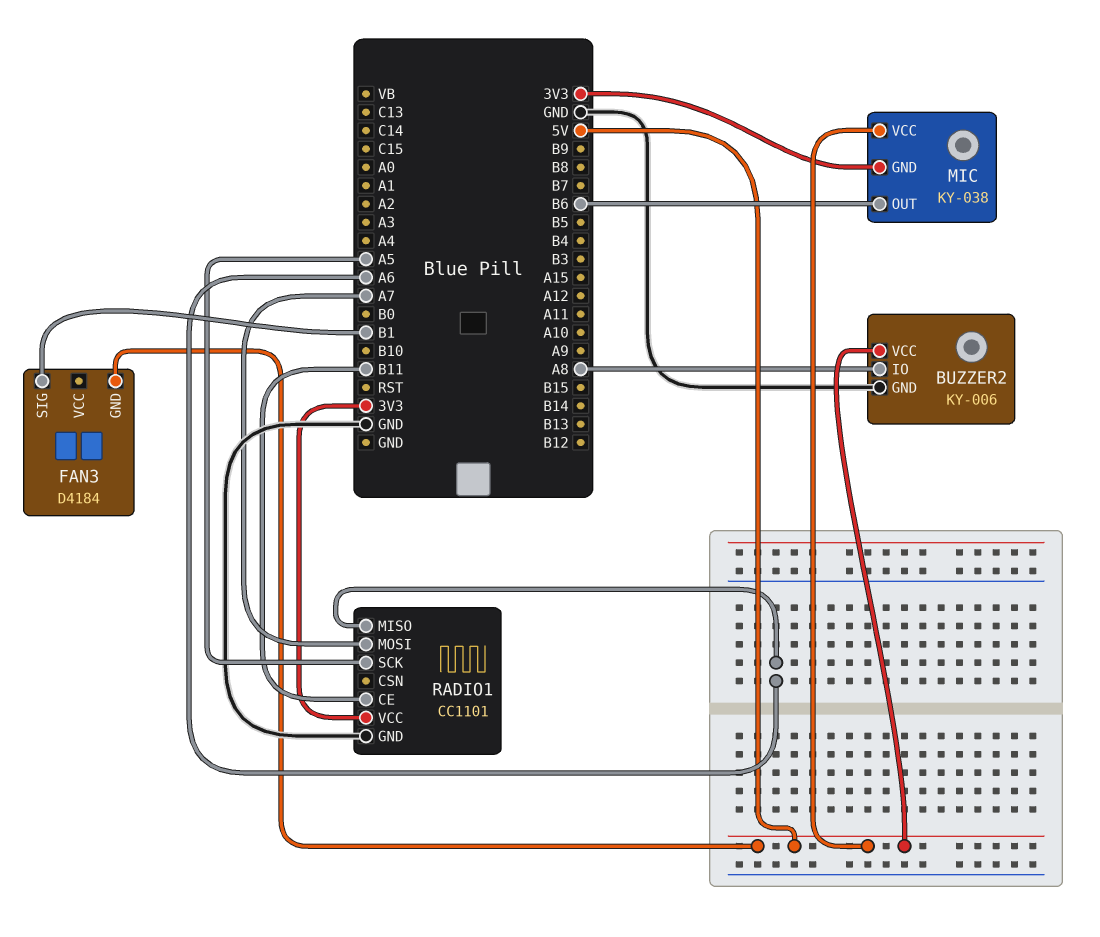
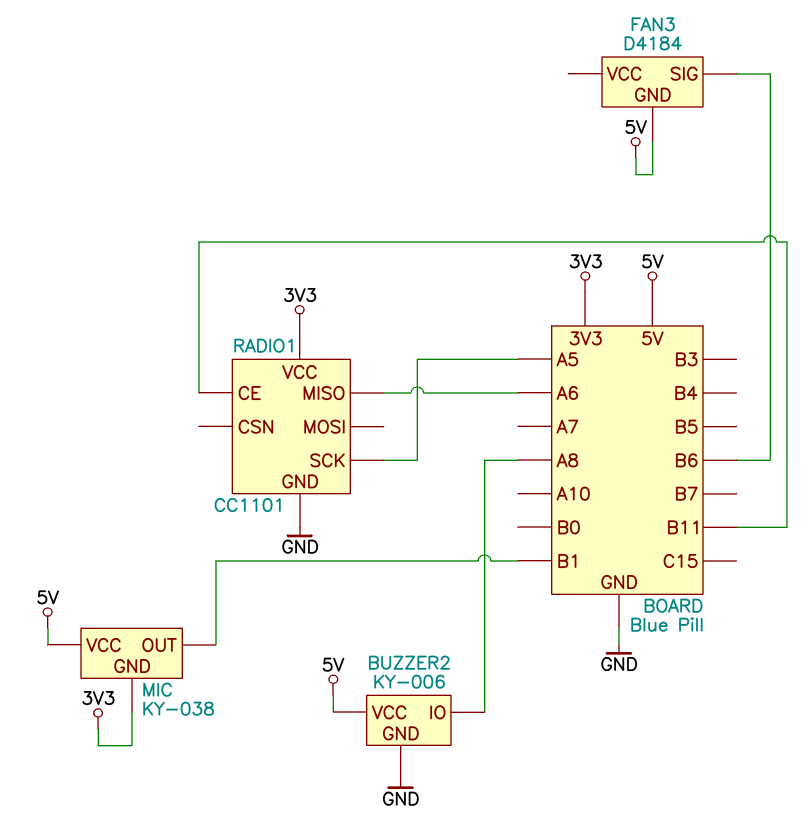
FAN3 pin SIG: B1 -> B6
MIC pin OUT: B6 -> B1
RADIO1 pin MOSI: A7 -> none

